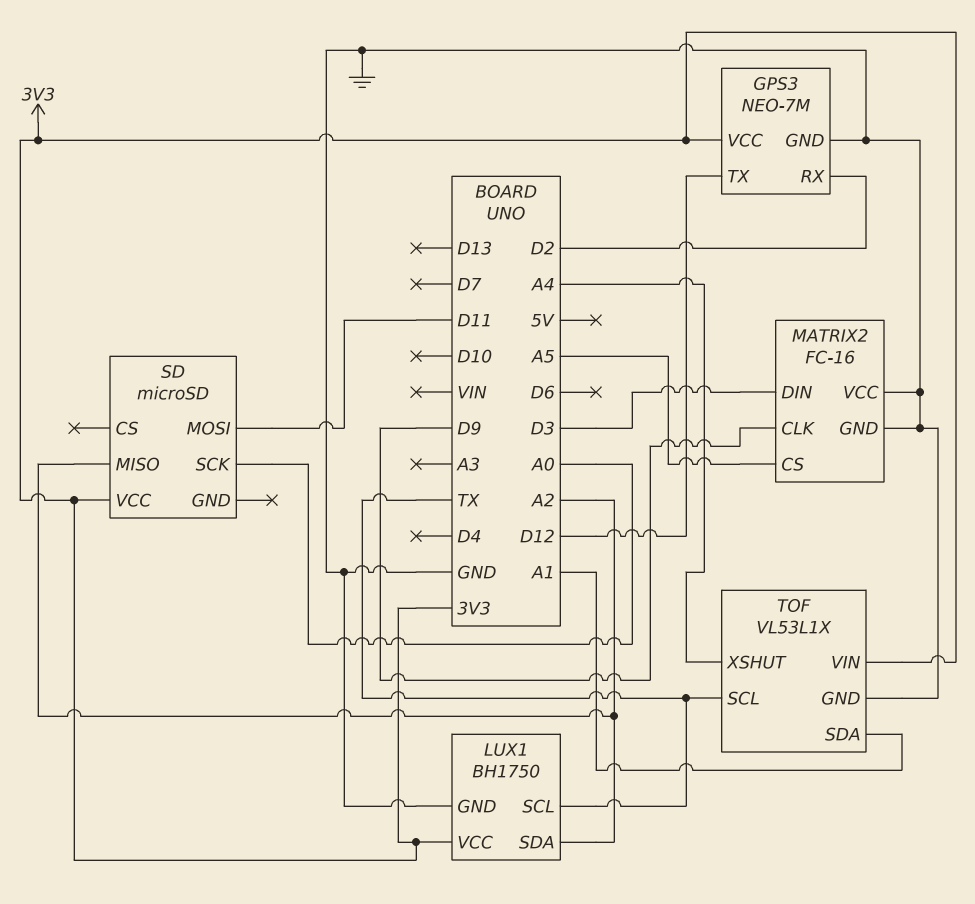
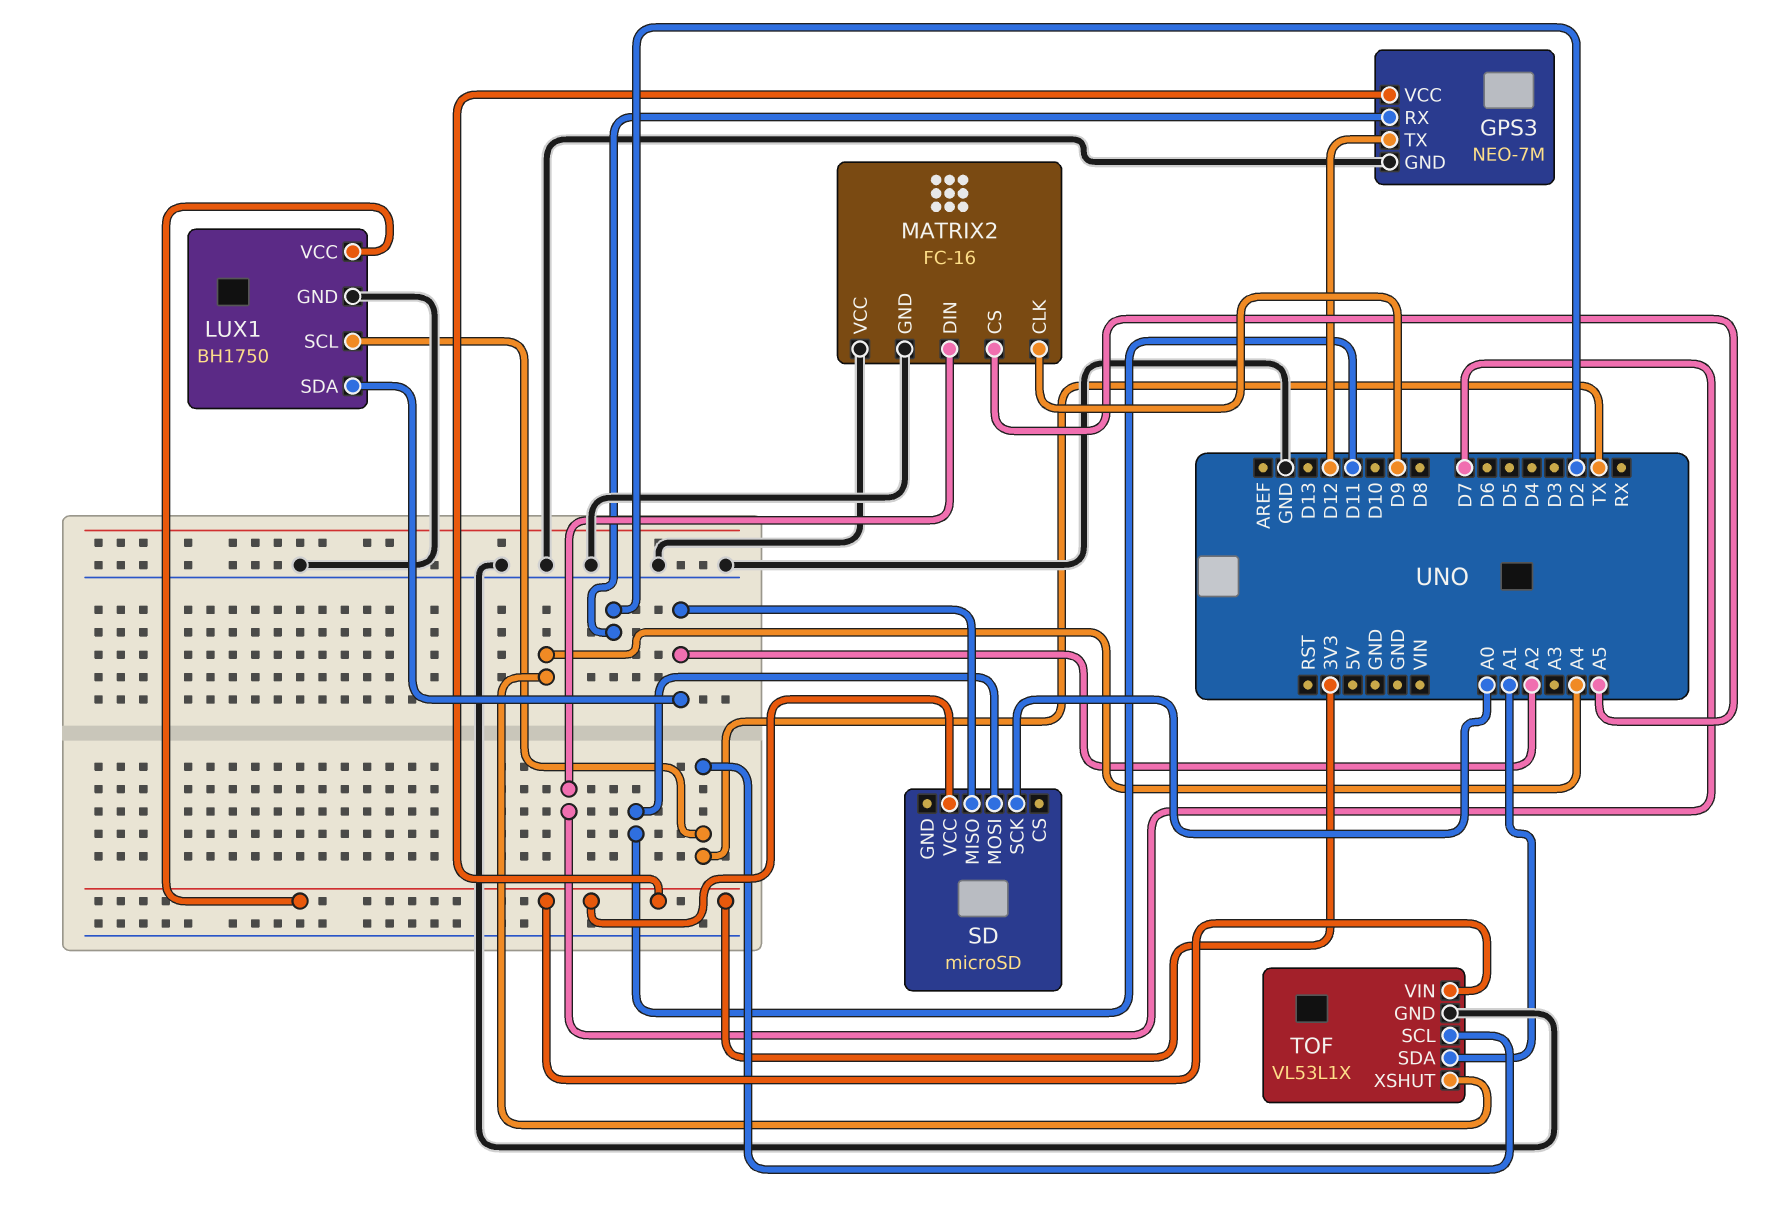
MATRIX2 pin DIN: D3 -> D7

